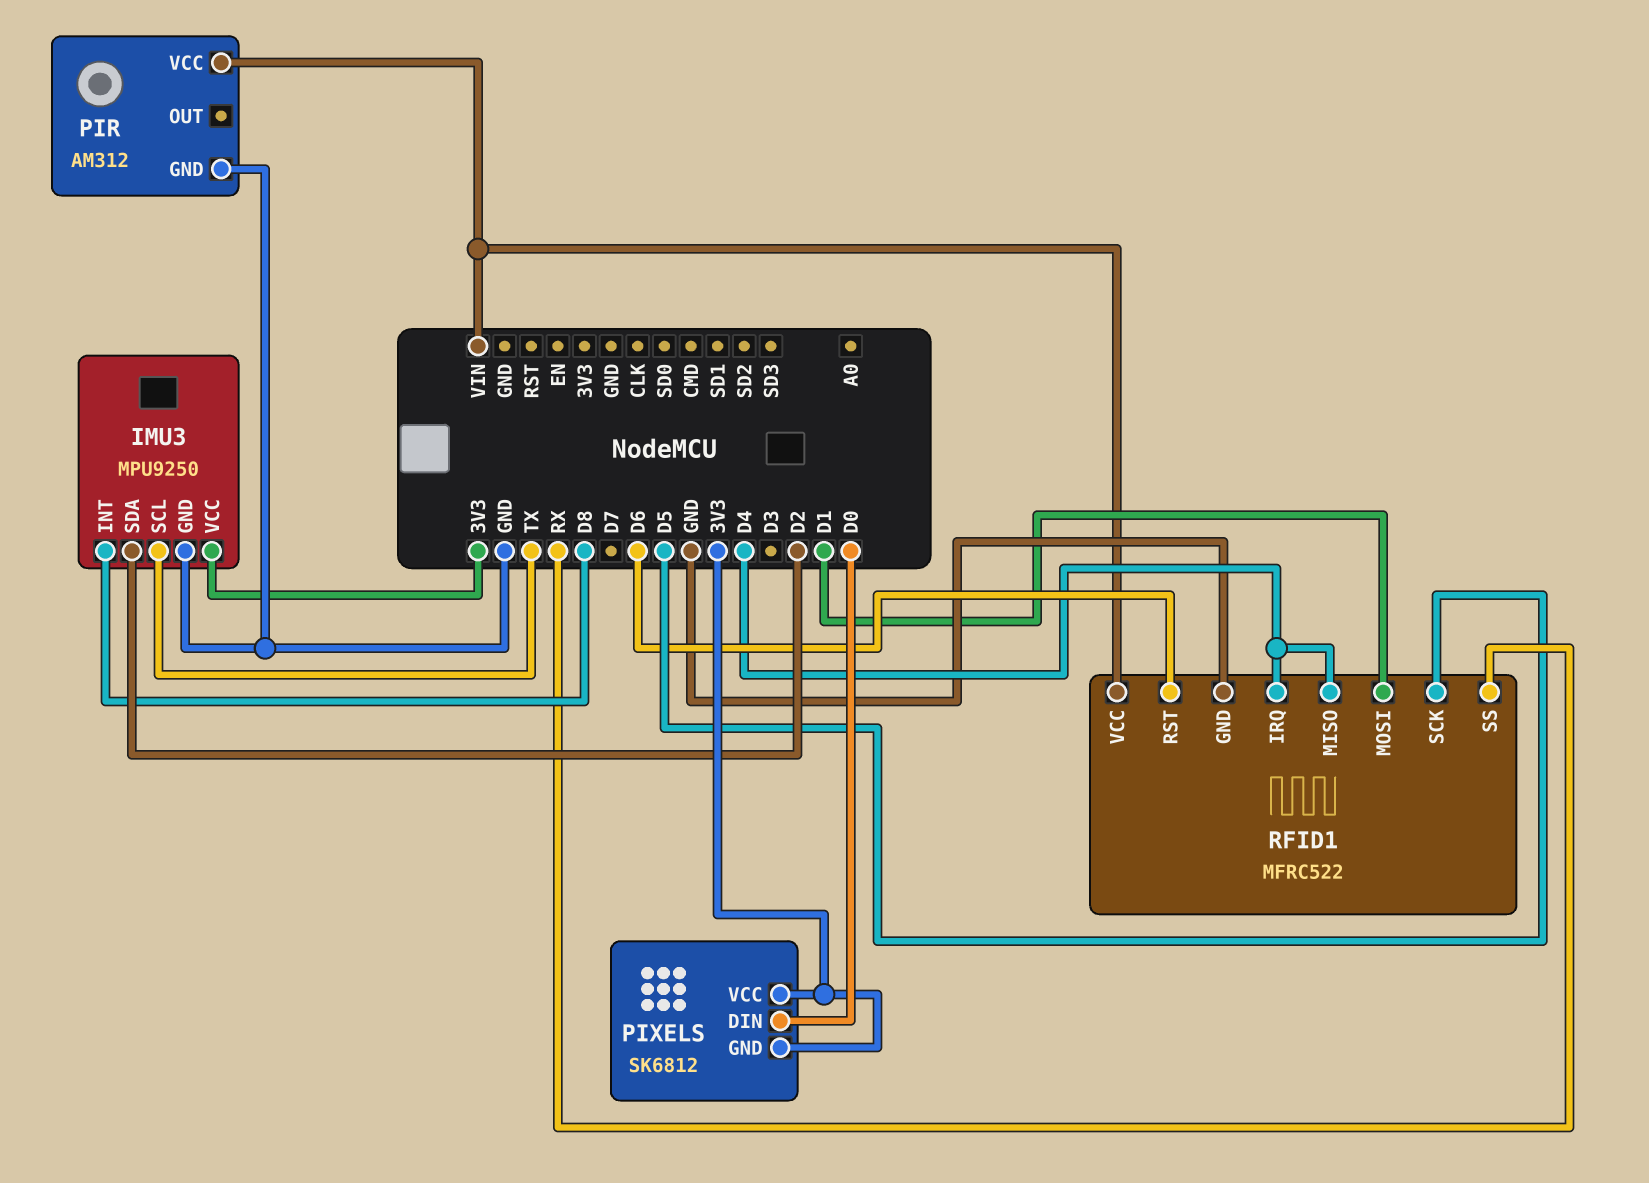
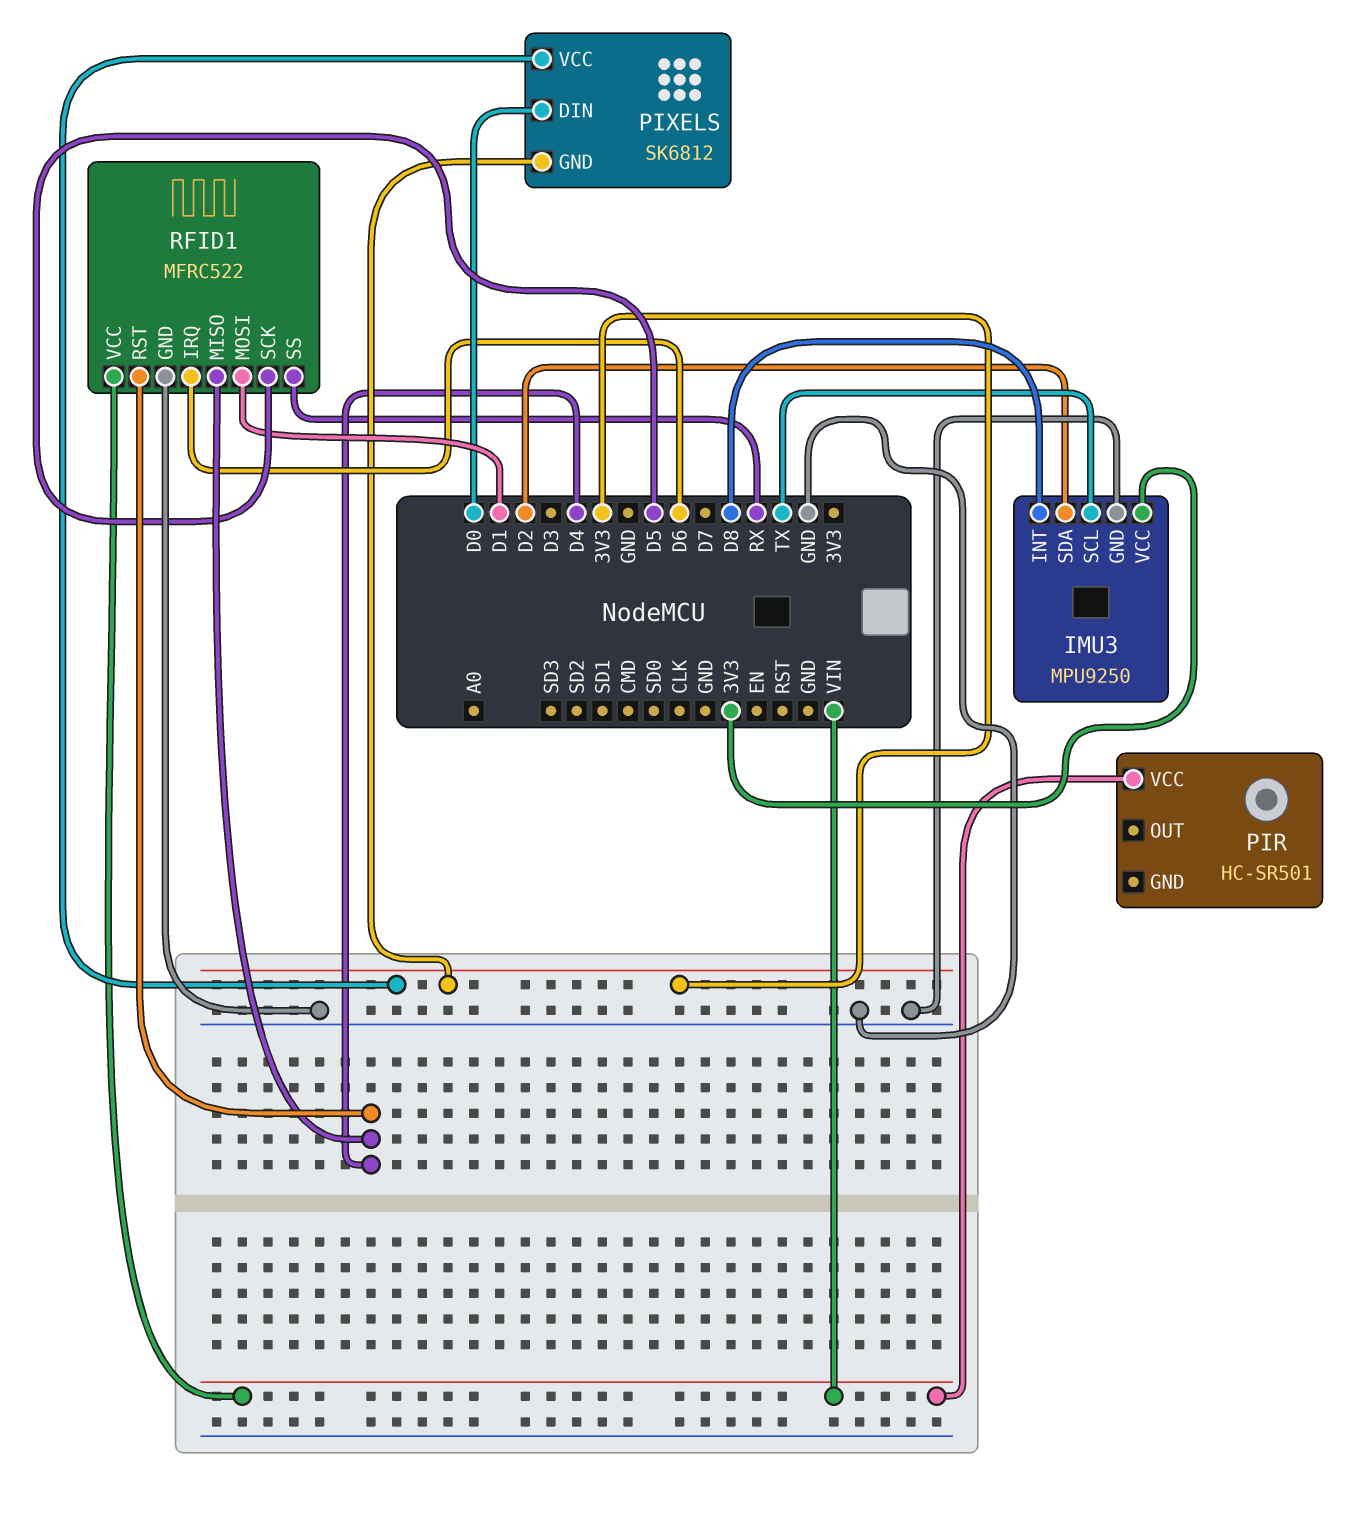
PIR: AM312 -> HC-SR501
PIR pin GND: GND -> none
RFID1 pin IRQ: D4 -> D6
RFID1 pin RST: D6 -> D4

